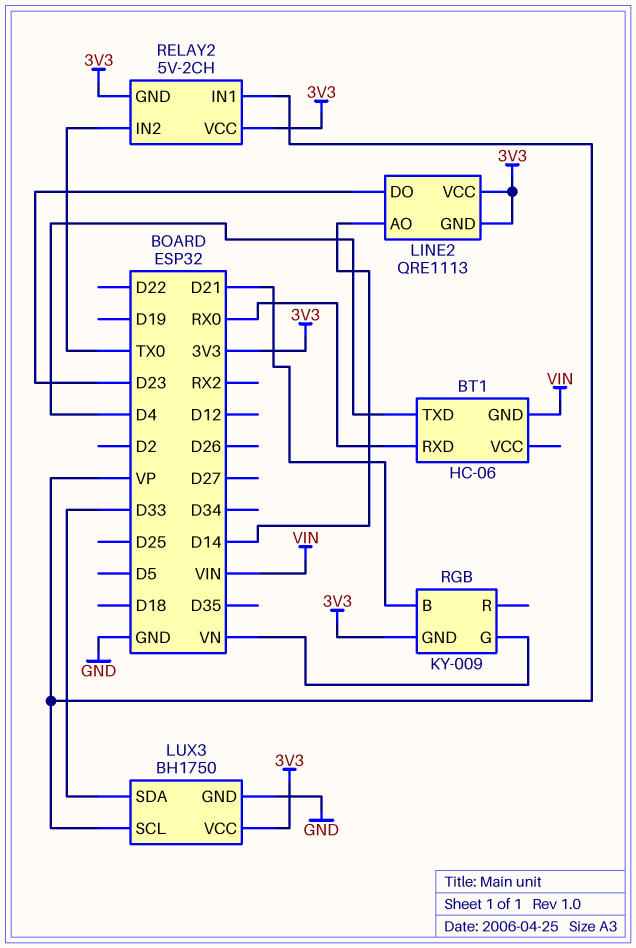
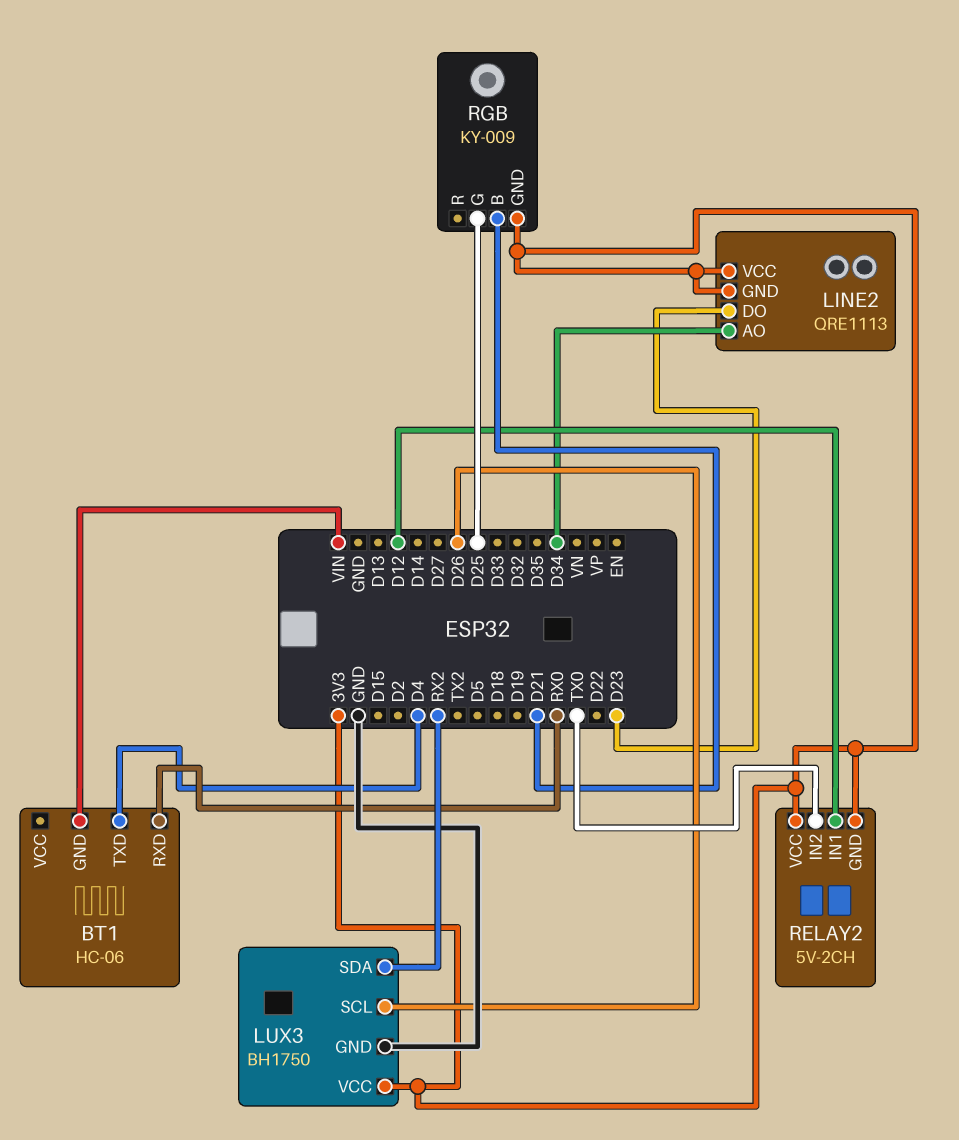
LINE2 pin AO: D14 -> D34
LUX3 pin SCL: VP -> D26
LUX3 pin SDA: D33 -> RX2
RELAY2 pin IN1: VP -> D12
RGB pin G: VN -> D25

